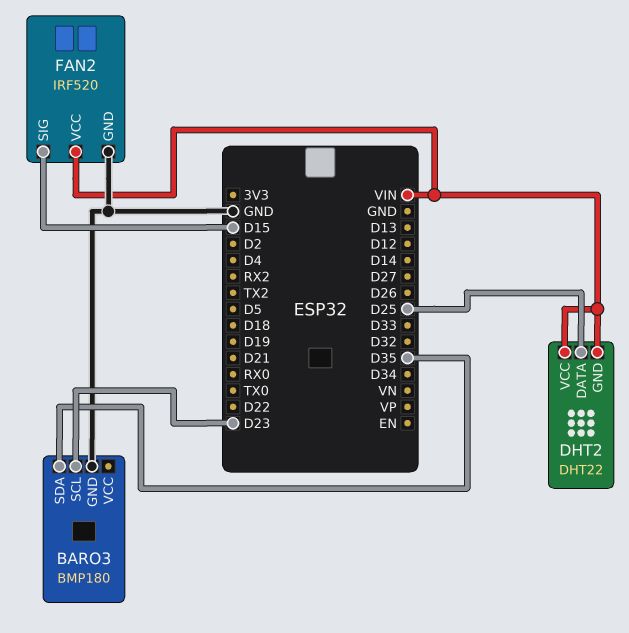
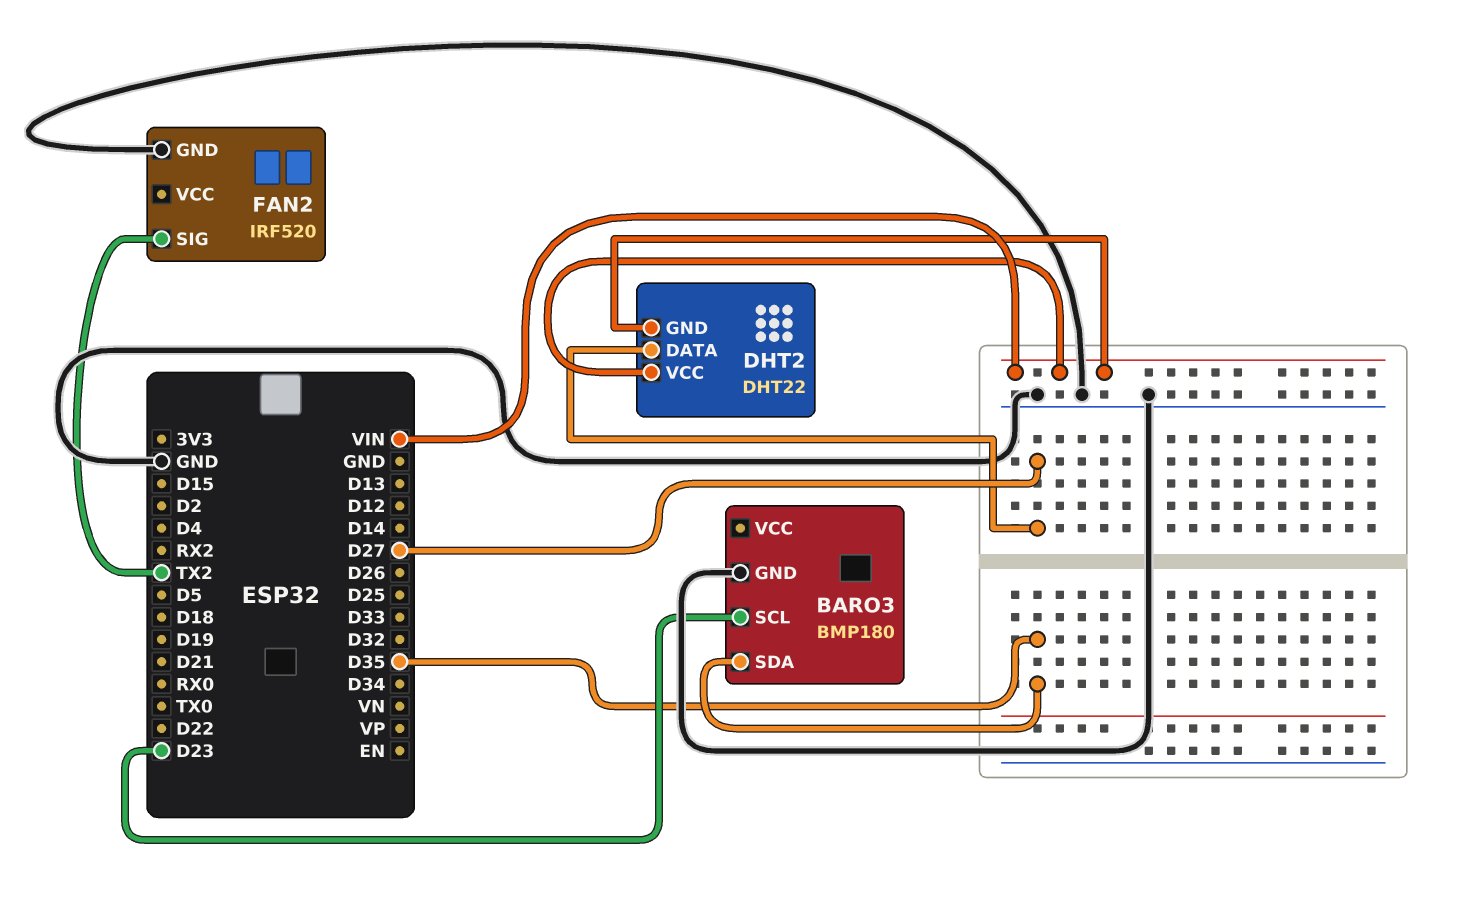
DHT2 pin DATA: D25 -> D27
FAN2 pin SIG: D15 -> TX2
FAN2 pin VCC: VIN -> none

